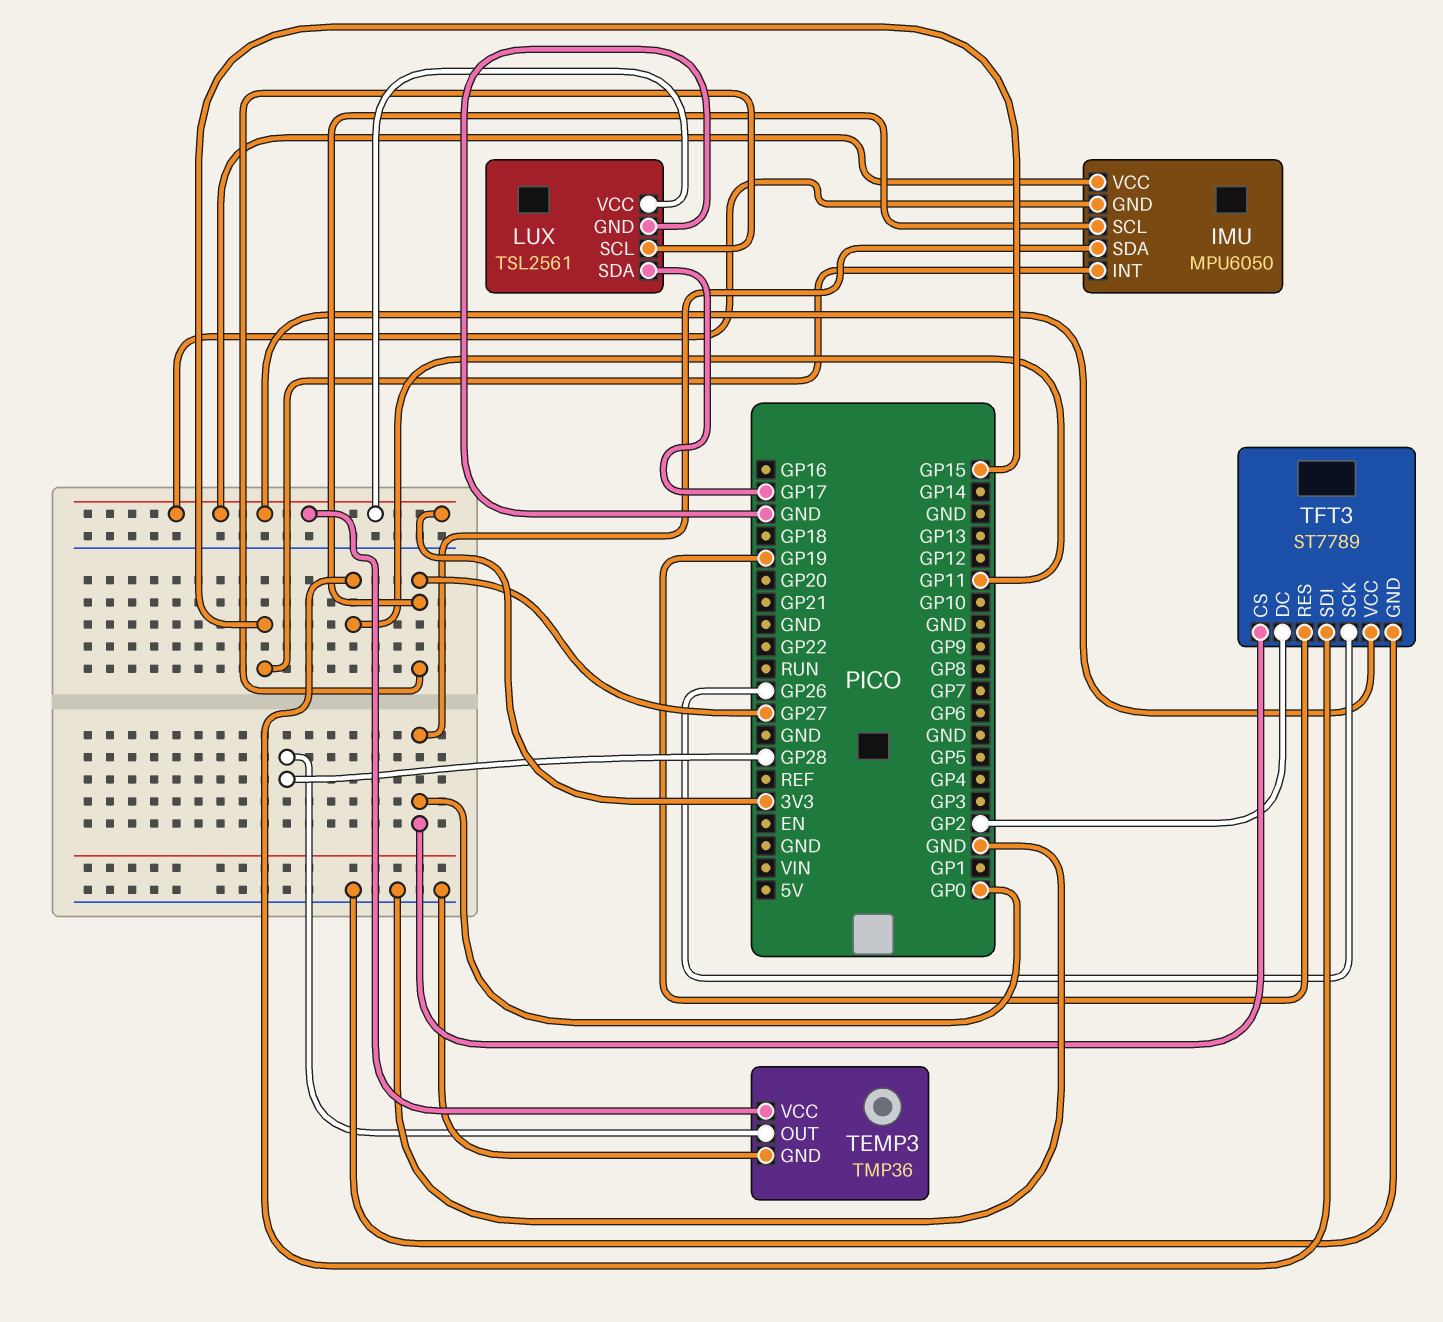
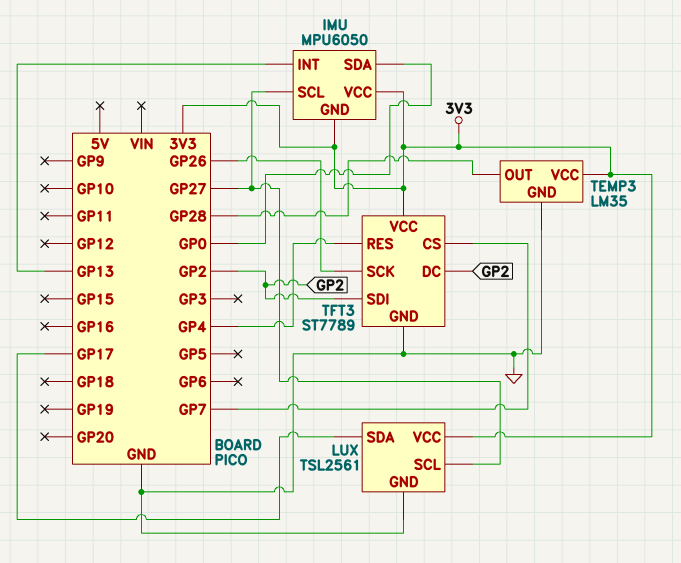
IMU pin INT: GP15 -> GP13
TEMP3: TMP36 -> LM35
TFT3 pin CS: GP0 -> GP7
TFT3 pin RES: GP19 -> GP4
TFT3 pin SDI: GP11 -> GP2

